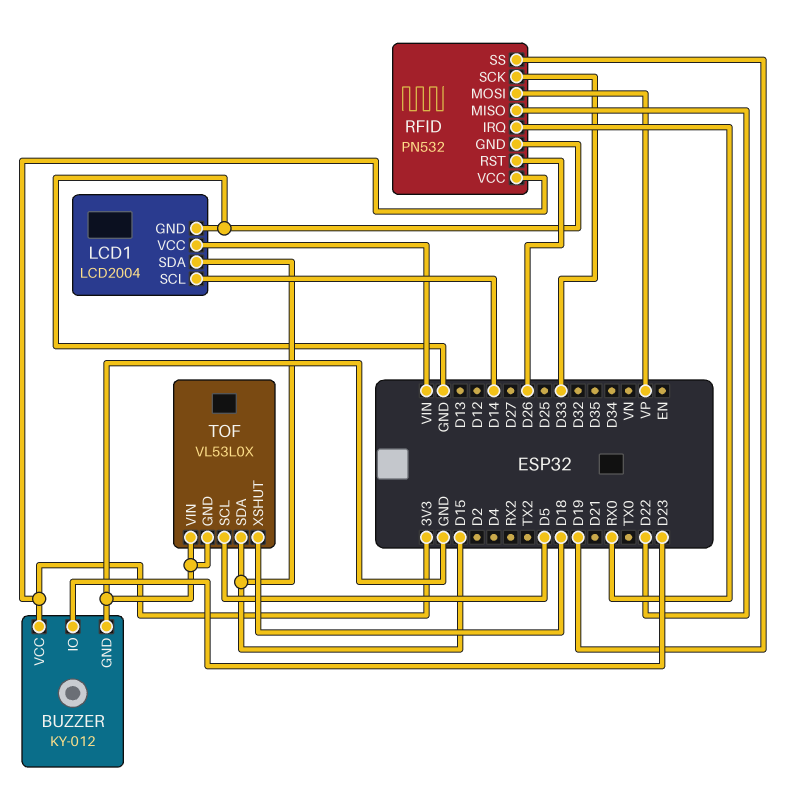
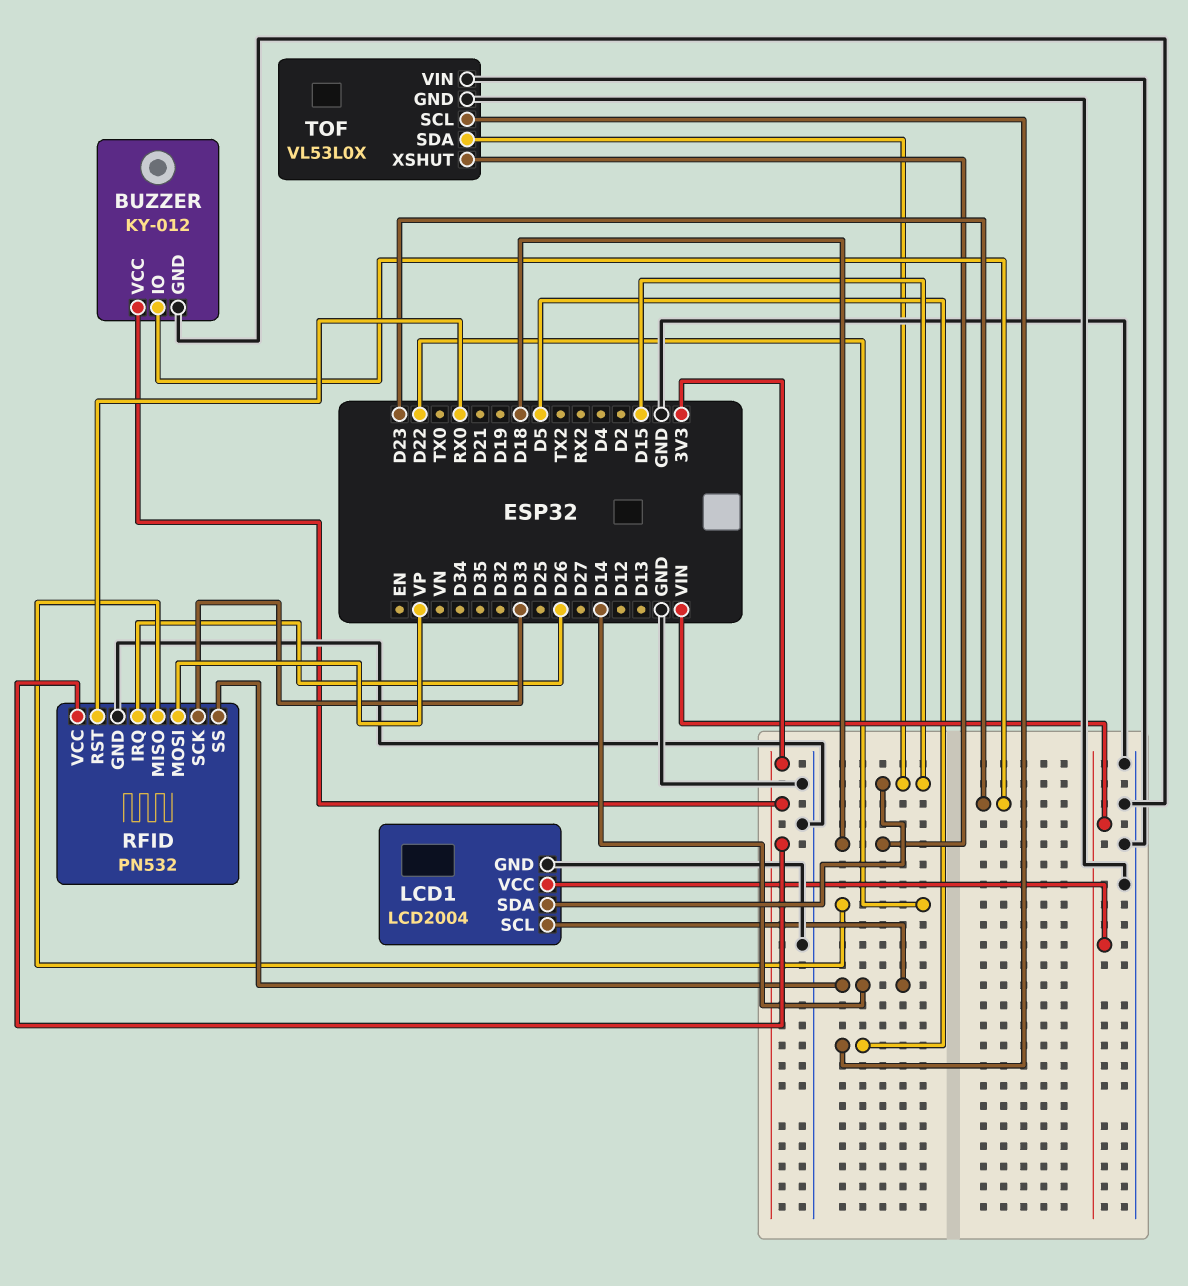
RFID pin IRQ: RX0 -> D26
RFID pin RST: D26 -> RX0
RFID pin SS: D19 -> D14

